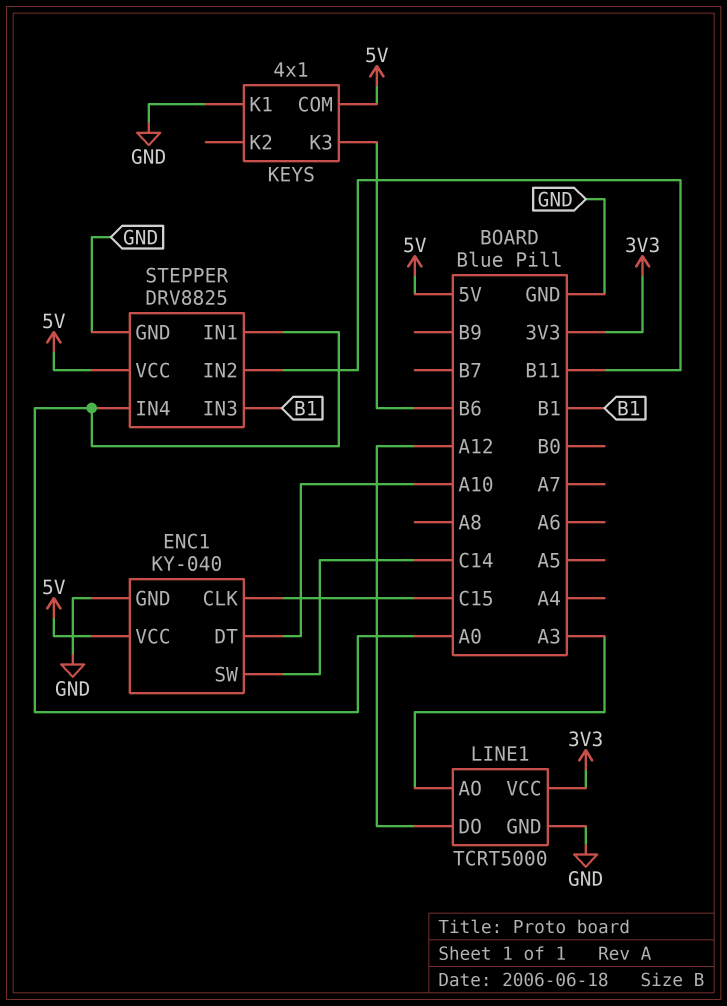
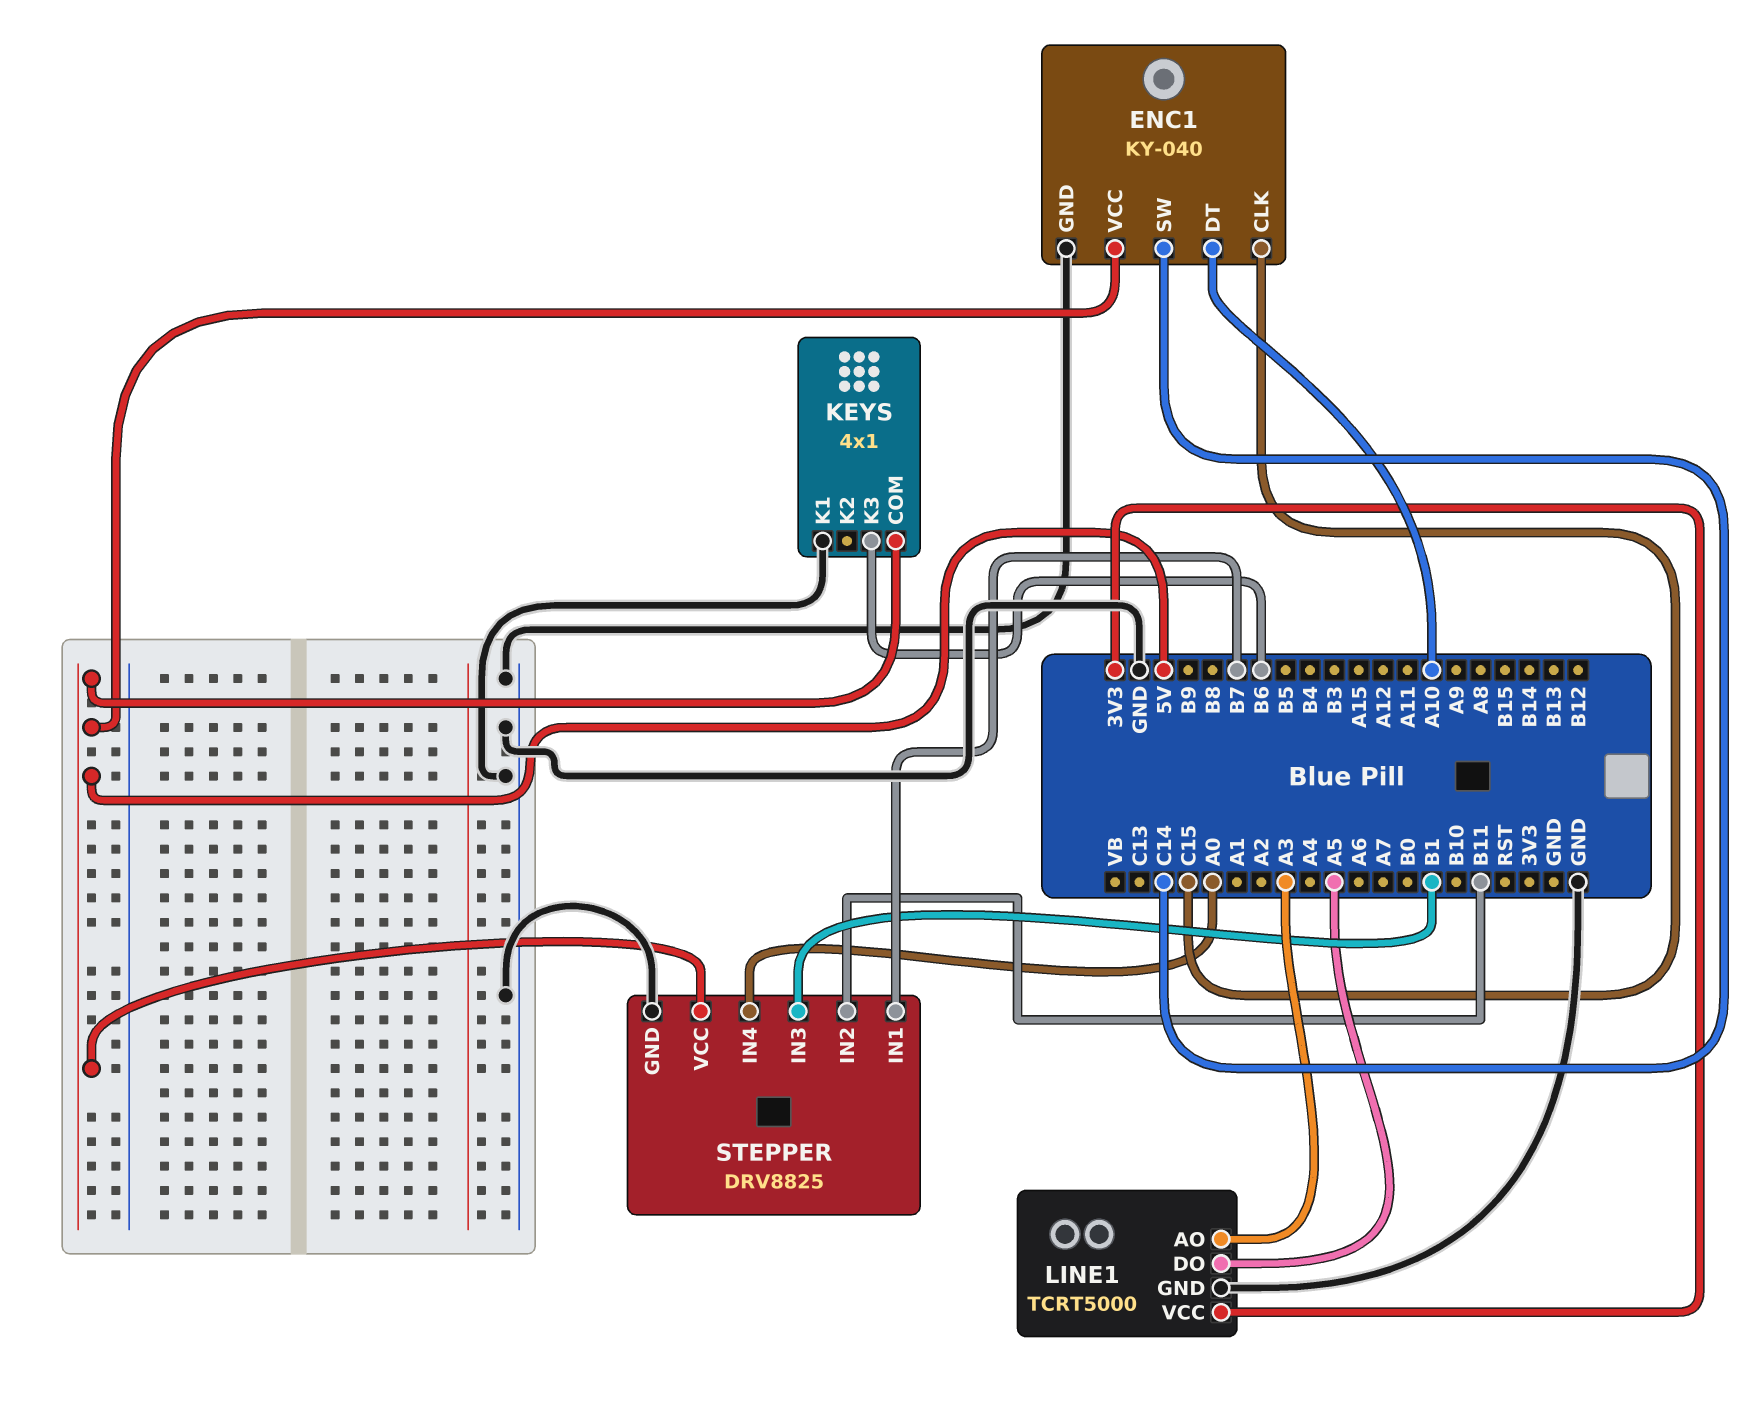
LINE1 pin DO: A12 -> A5
STEPPER pin IN1: A0 -> B7

